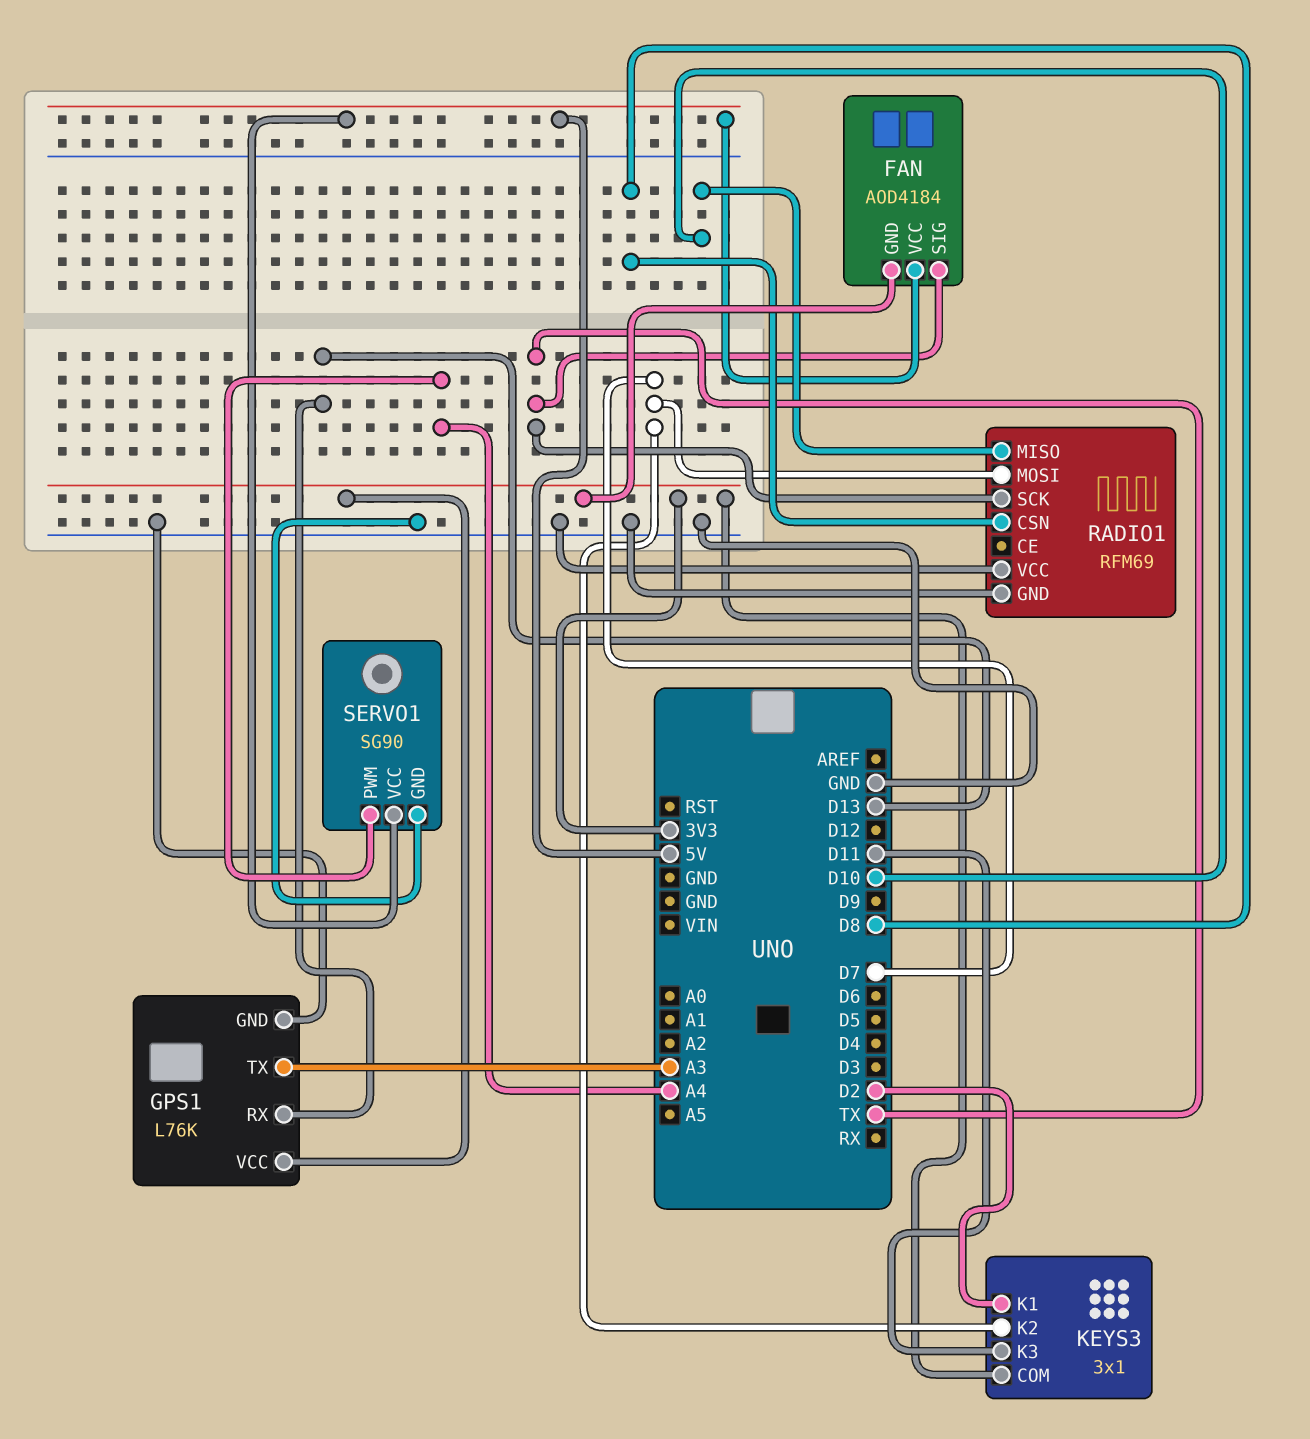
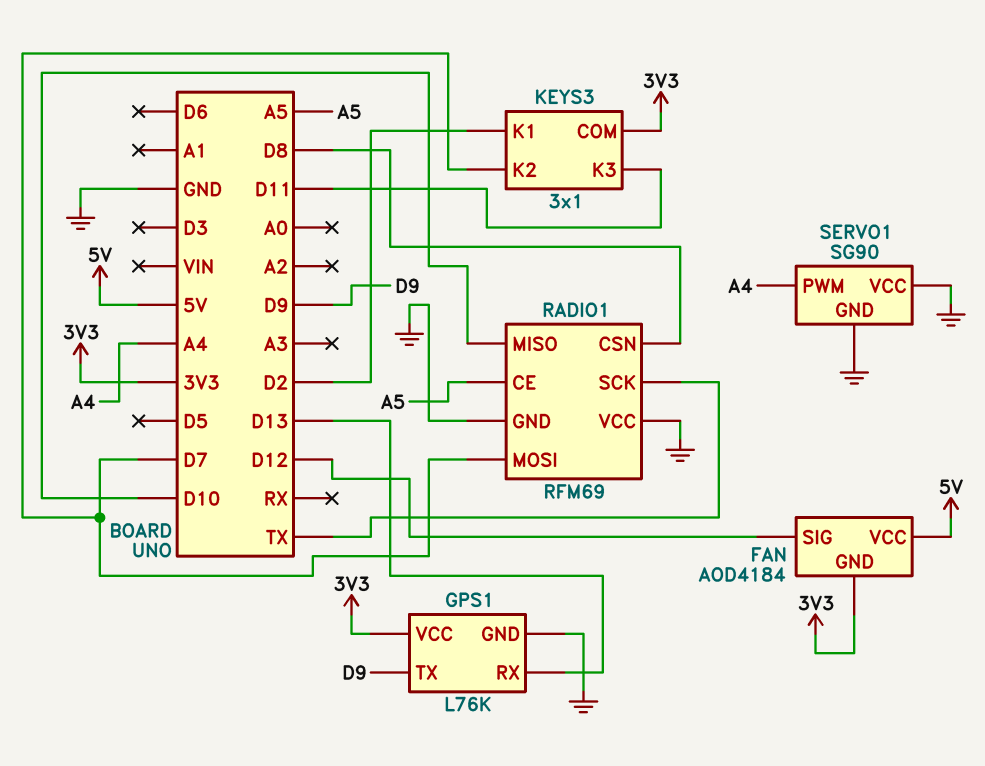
FAN pin SIG: TX -> D12
GPS1 pin TX: A3 -> D9
RADIO1 pin CE: none -> A5
SERVO1 pin VCC: 5V -> GND

